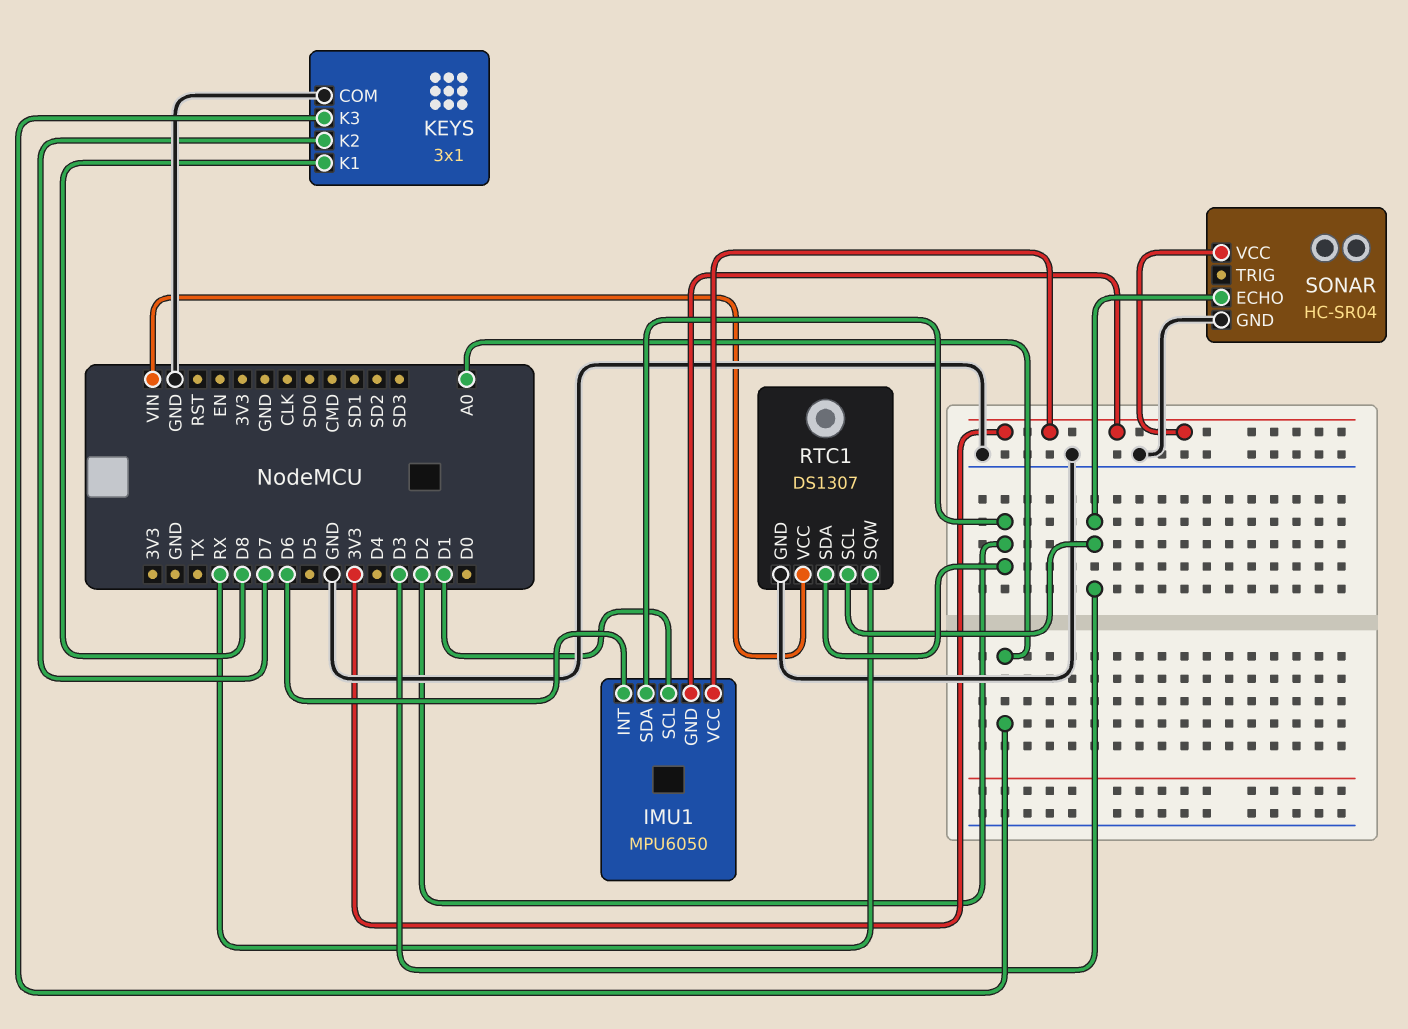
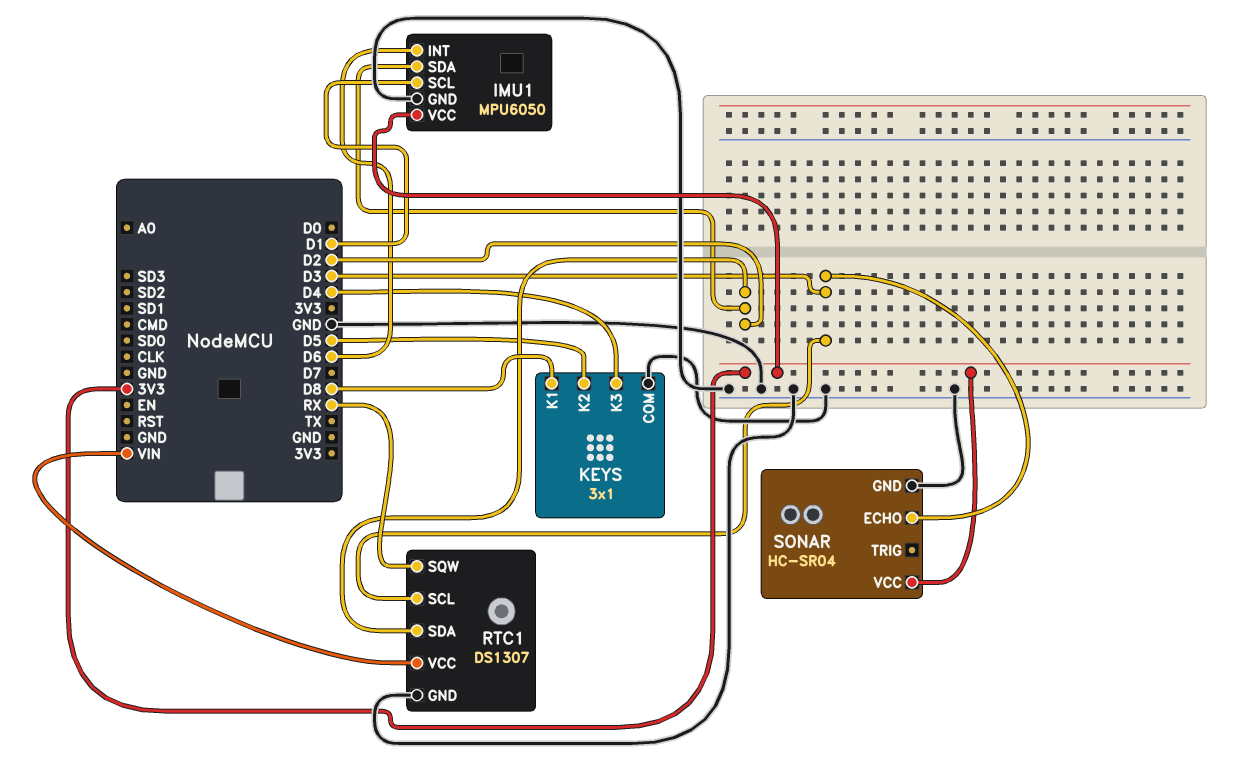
IMU1 pin GND: 3V3 -> GND
KEYS pin K2: D7 -> D5
KEYS pin K3: A0 -> D4

